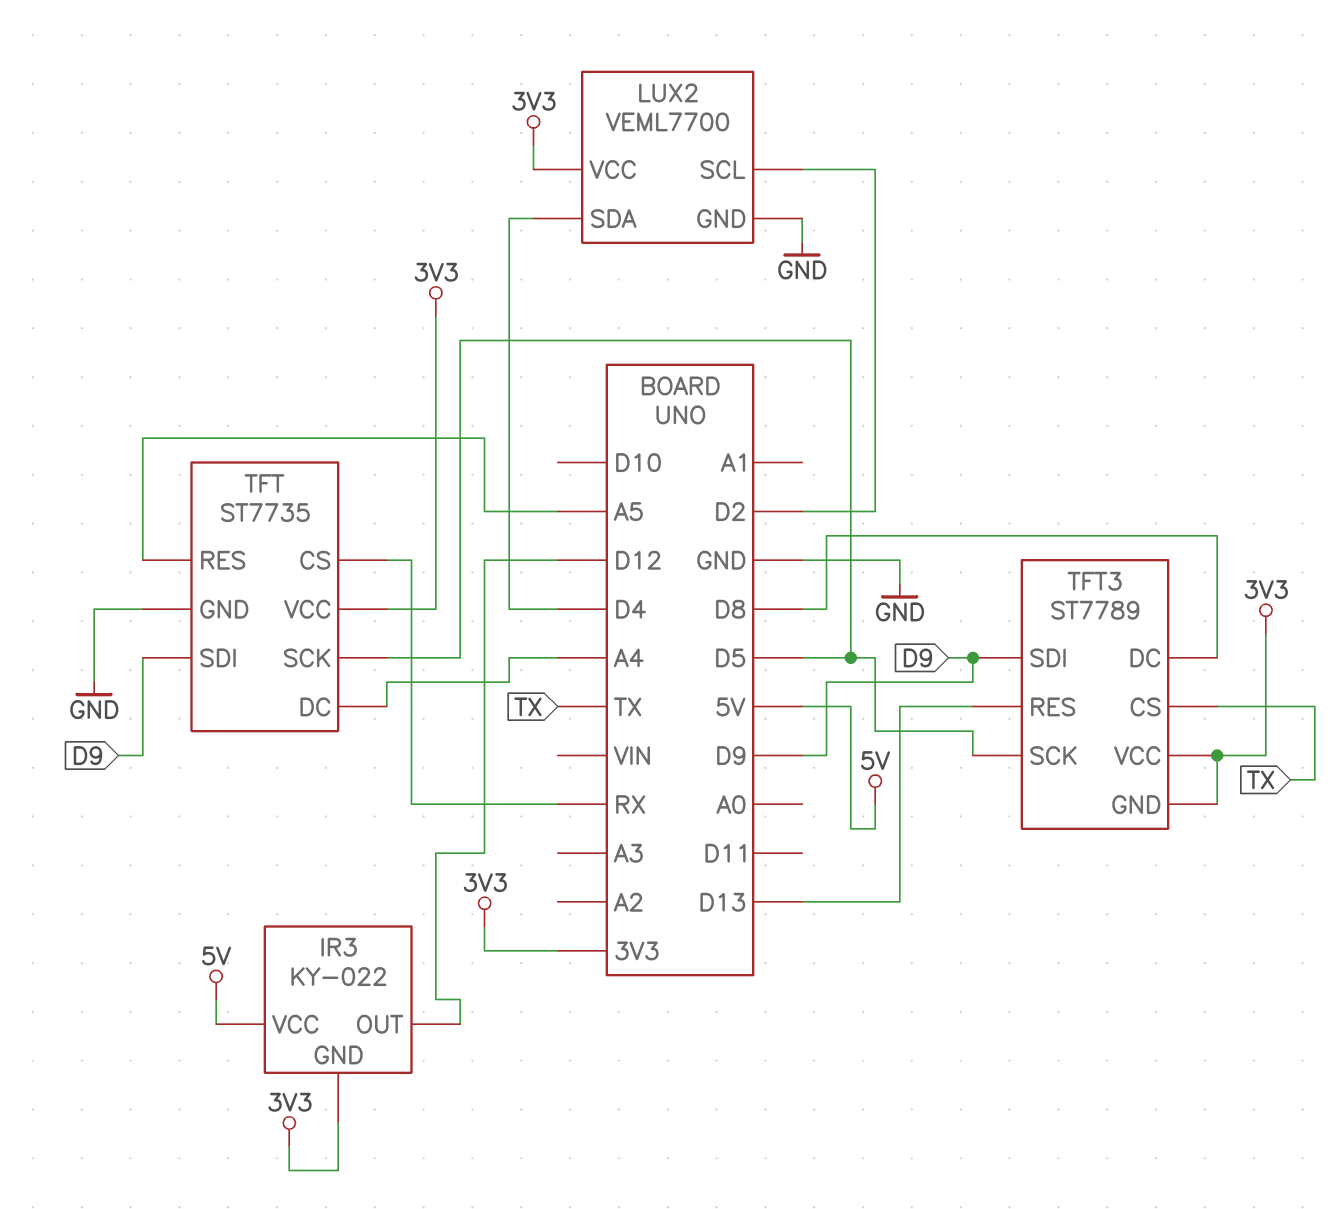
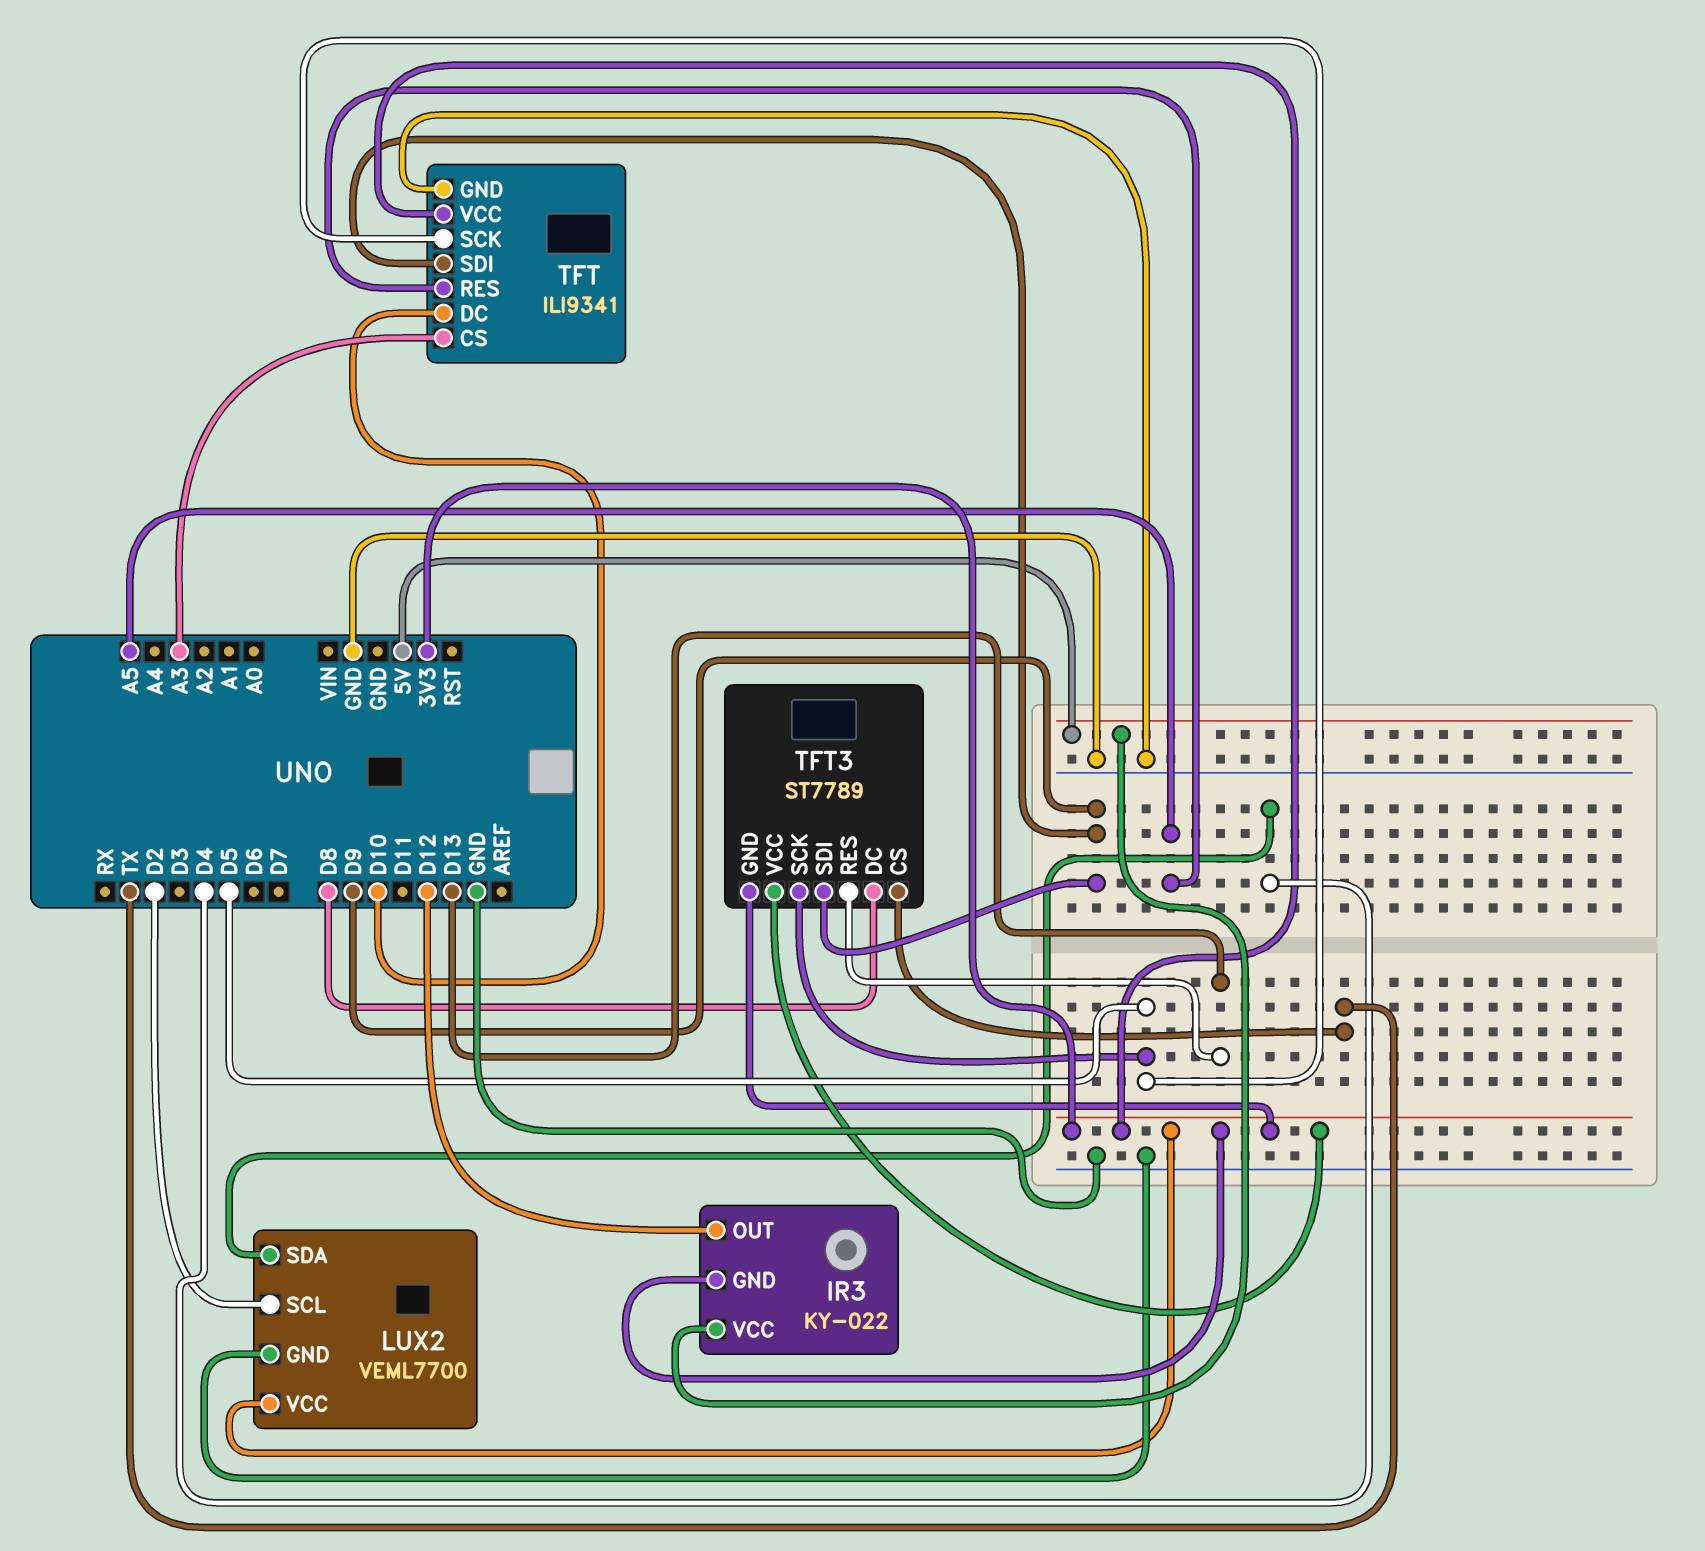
TFT: ST7735 -> ILI9341
TFT pin CS: RX -> A3
TFT pin DC: A4 -> D10

